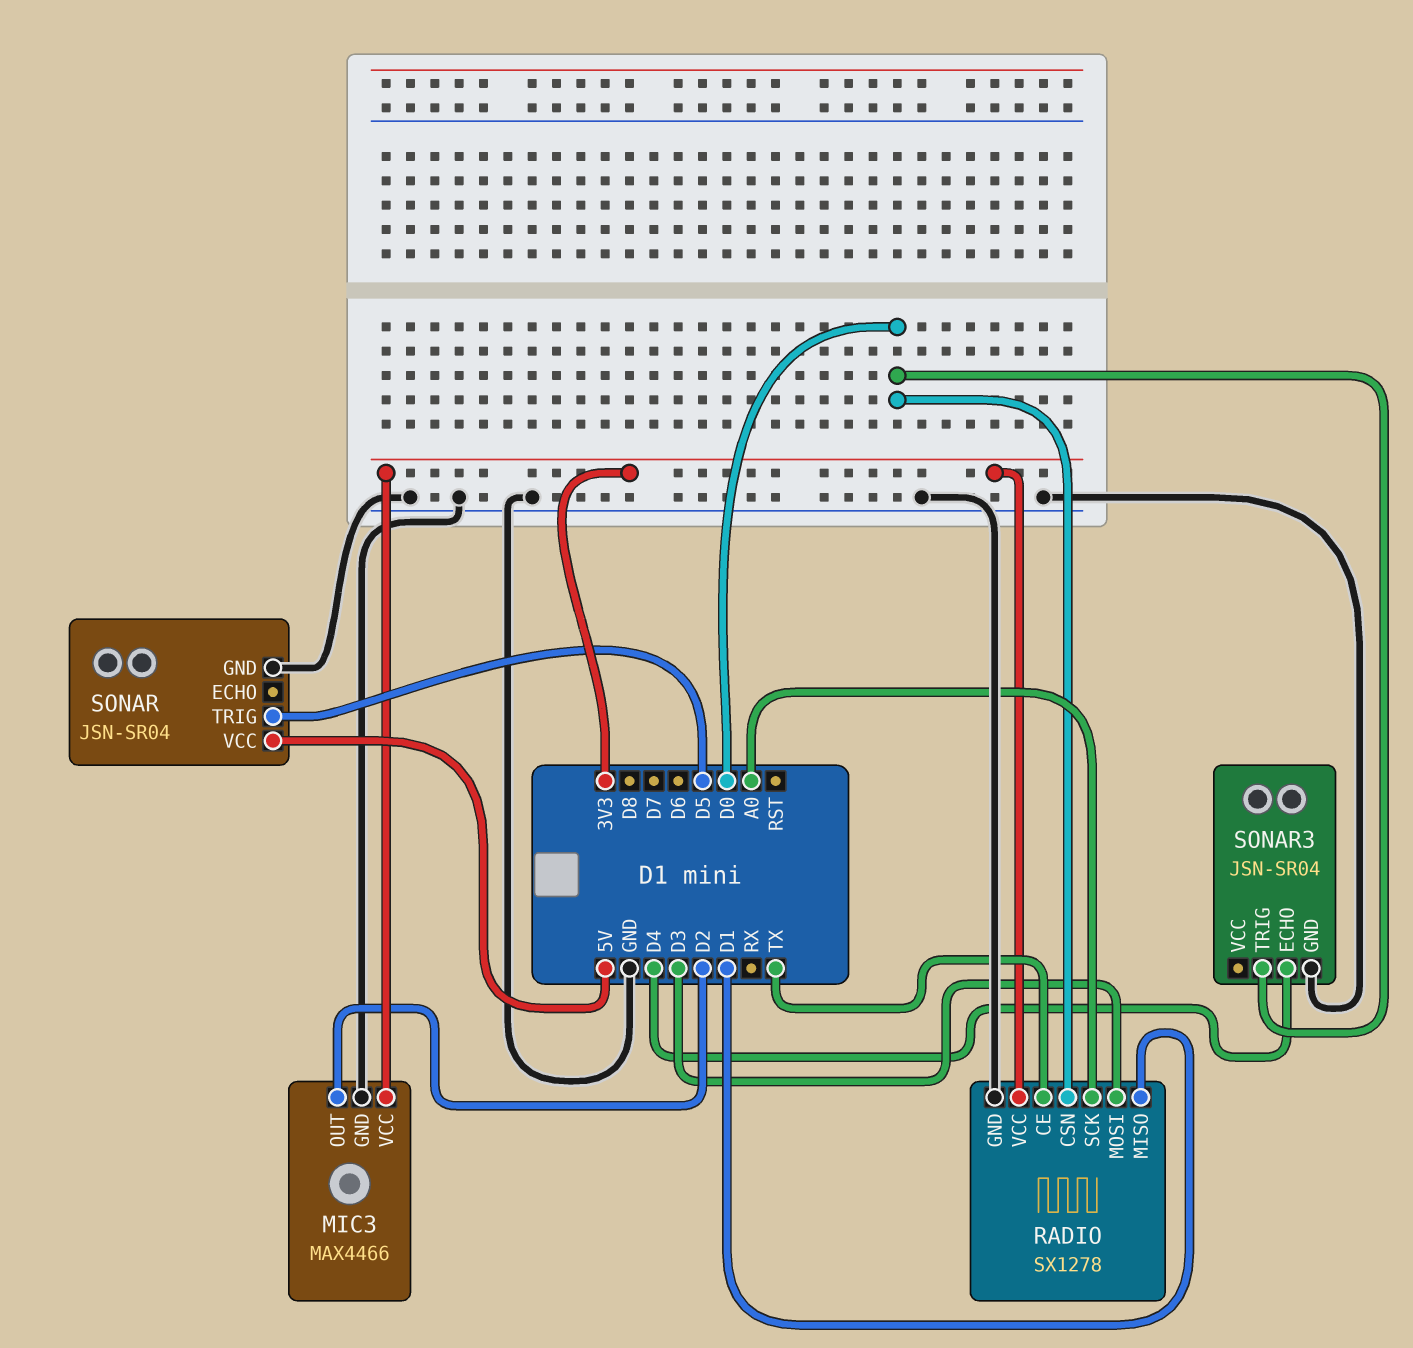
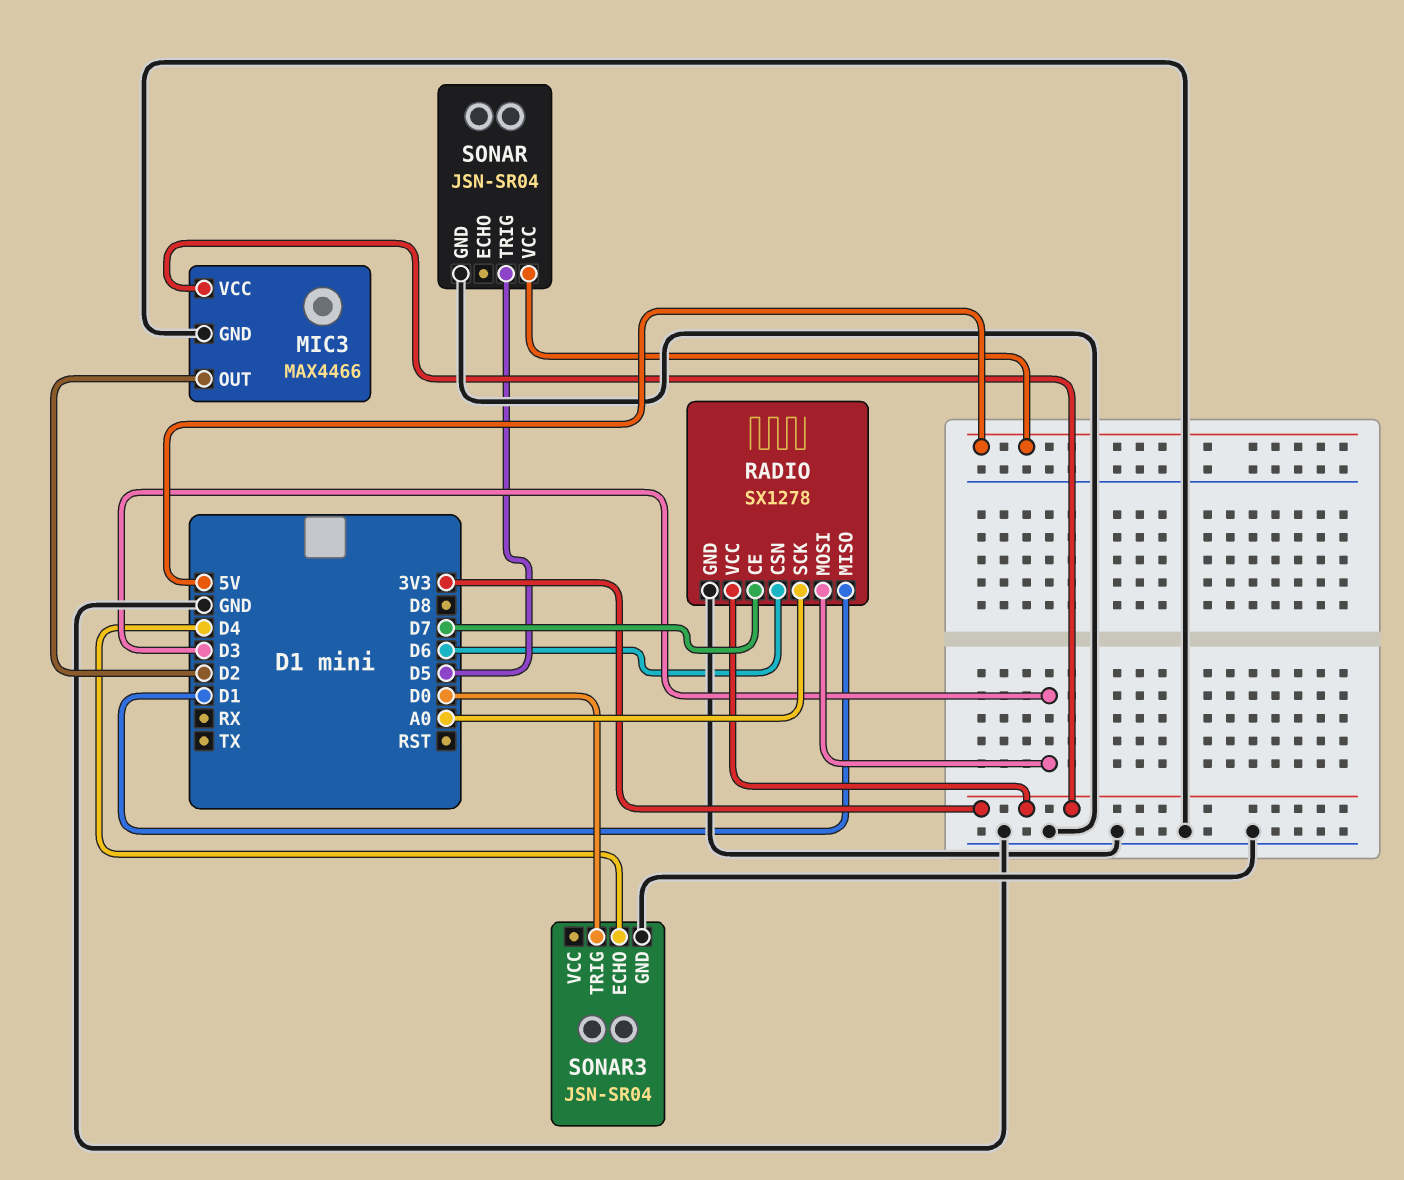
RADIO pin CE: TX -> D7
RADIO pin CSN: D0 -> D6

